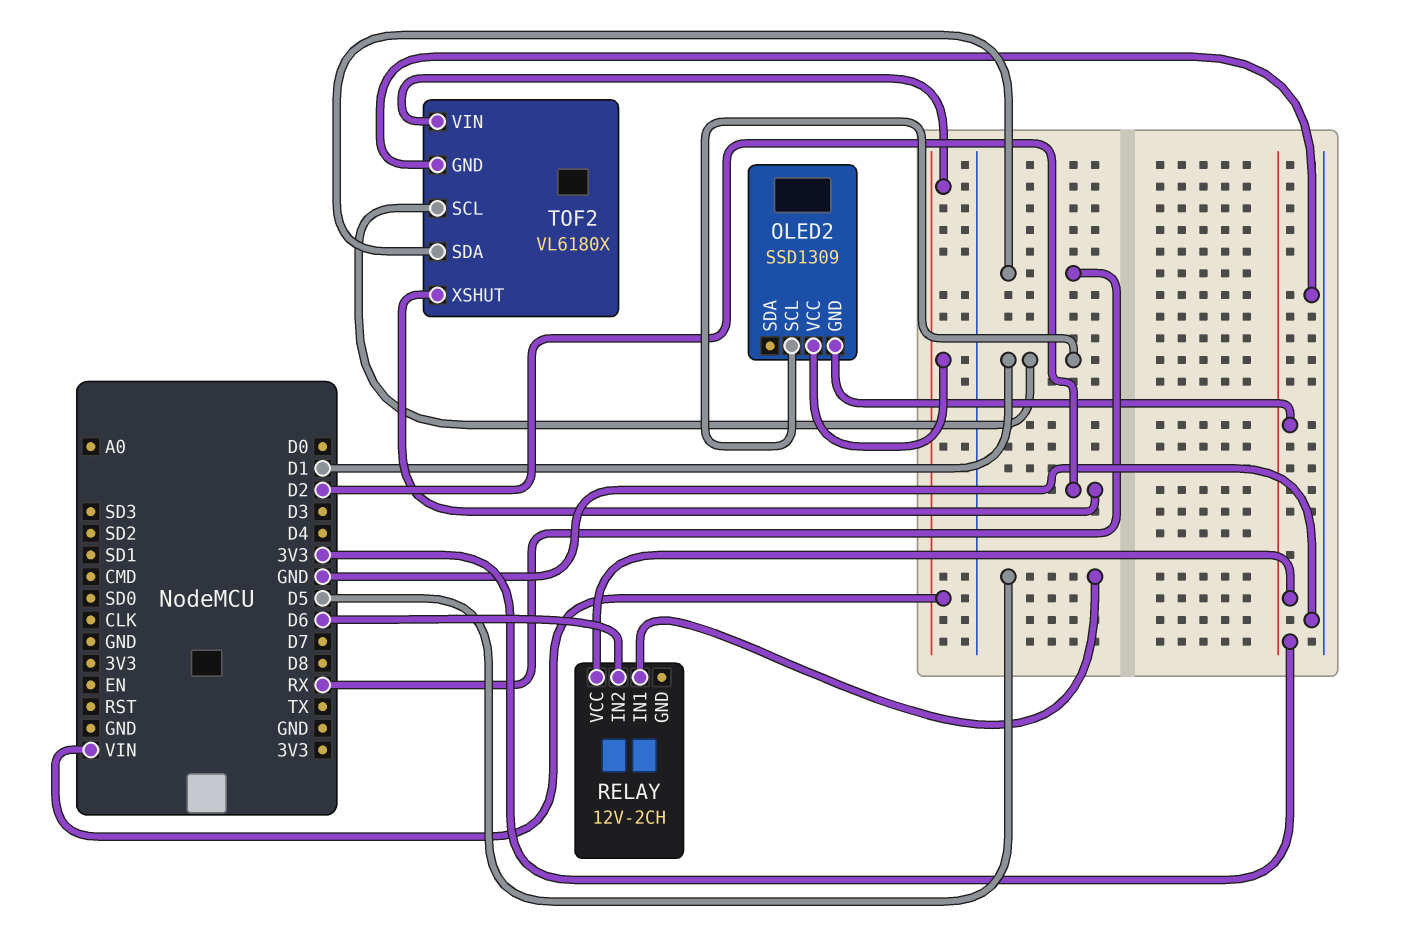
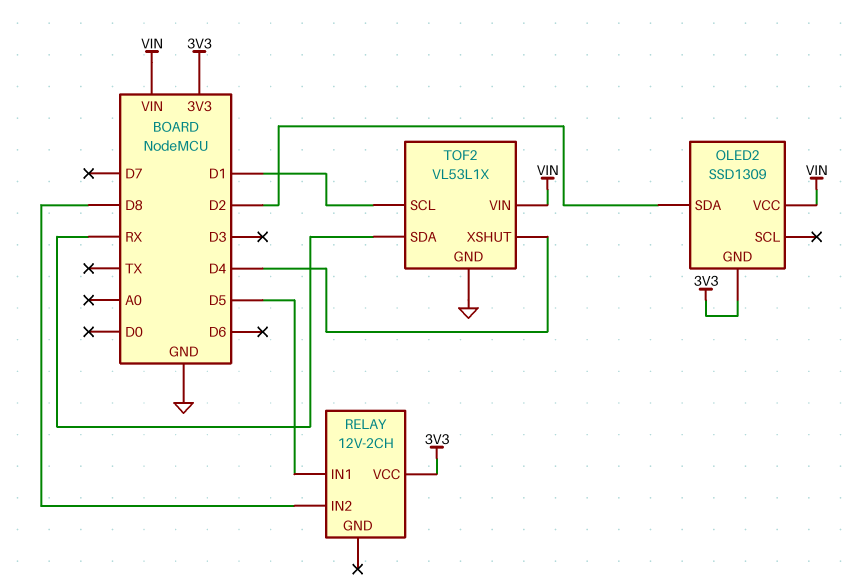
OLED2 pin SCL: D1 -> none
OLED2 pin SDA: none -> D2
RELAY pin IN2: D6 -> D8
TOF2: VL6180X -> VL53L1X
TOF2 pin XSHUT: D2 -> D4

